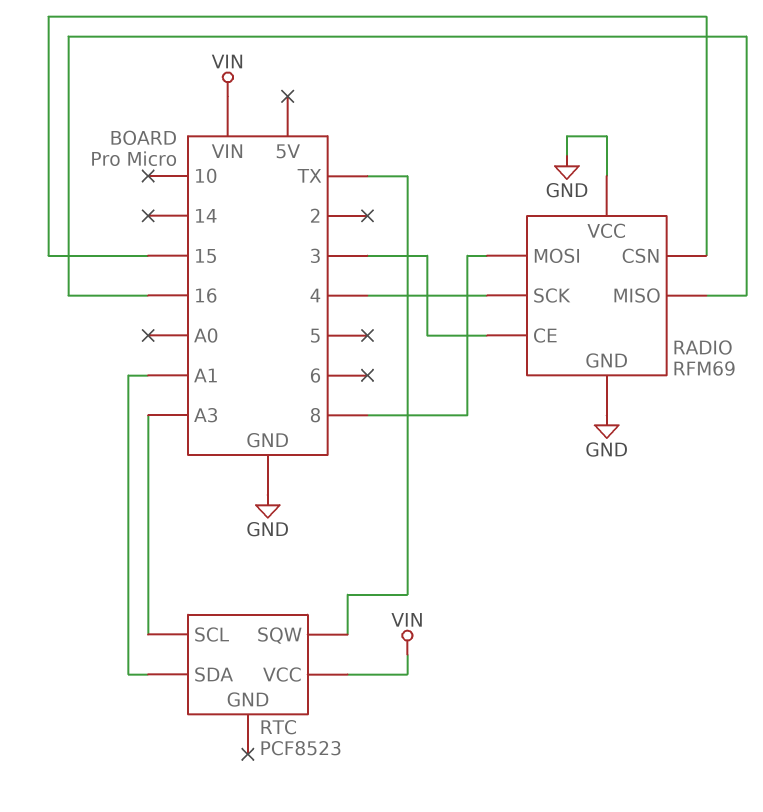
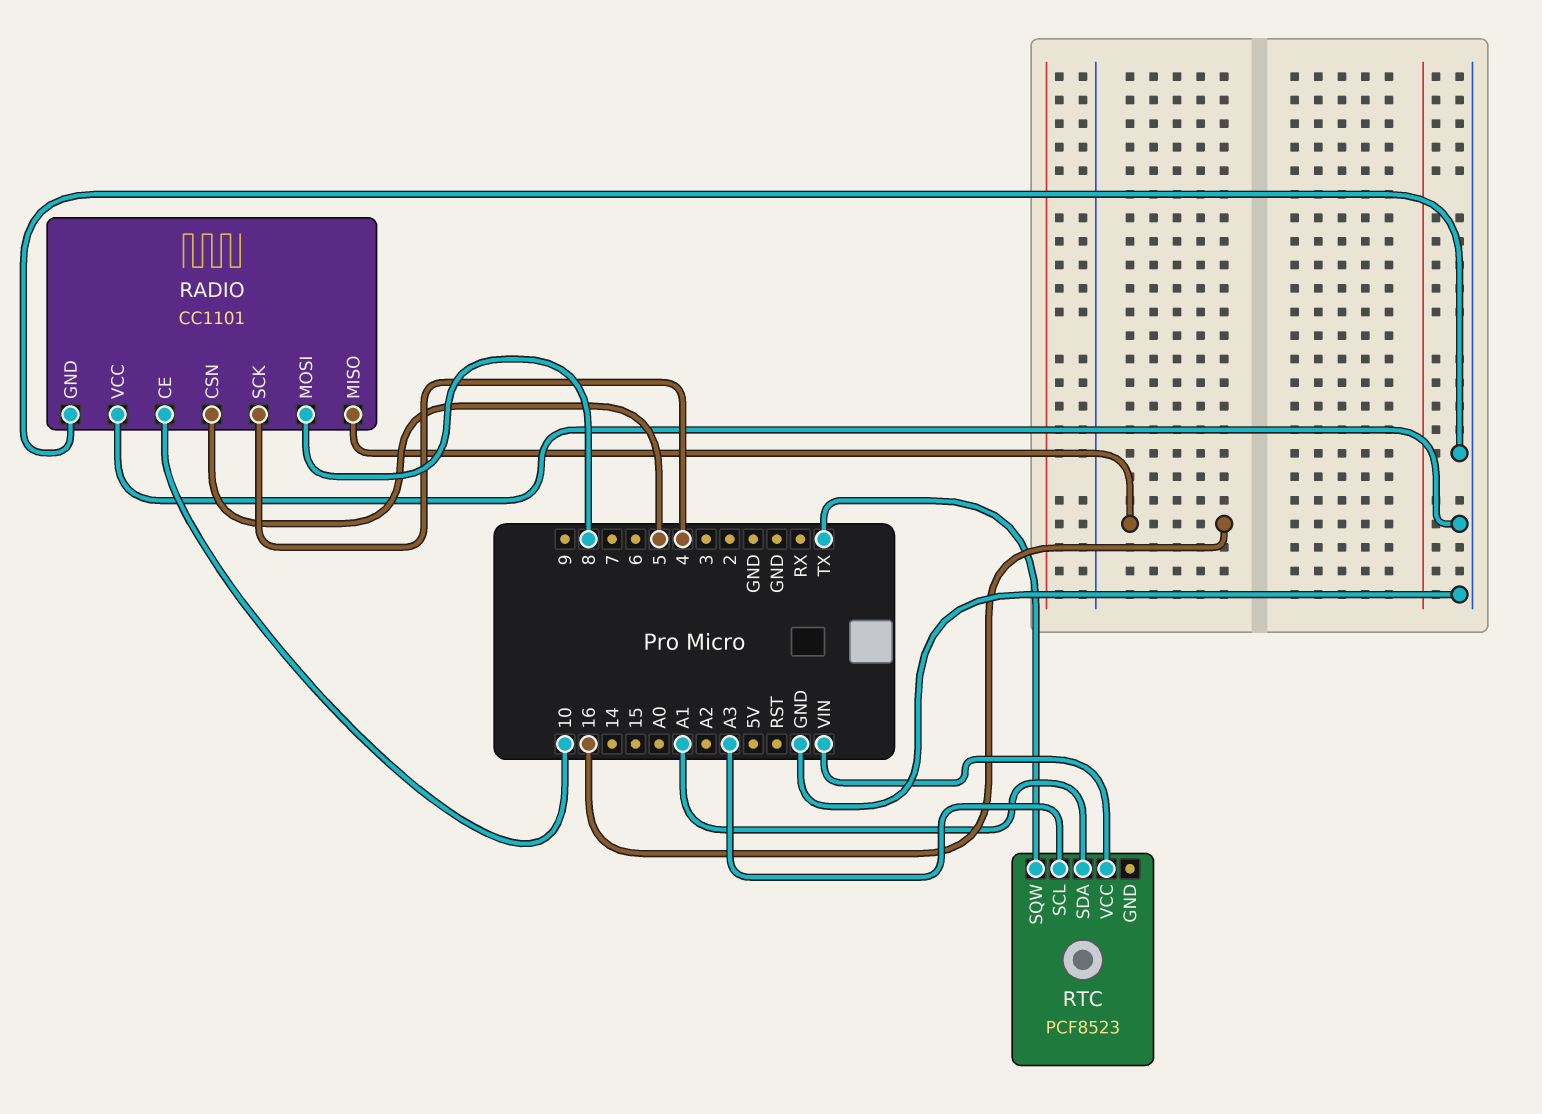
RADIO: RFM69 -> CC1101
RADIO pin CE: 3 -> 10
RADIO pin CSN: 15 -> 5

